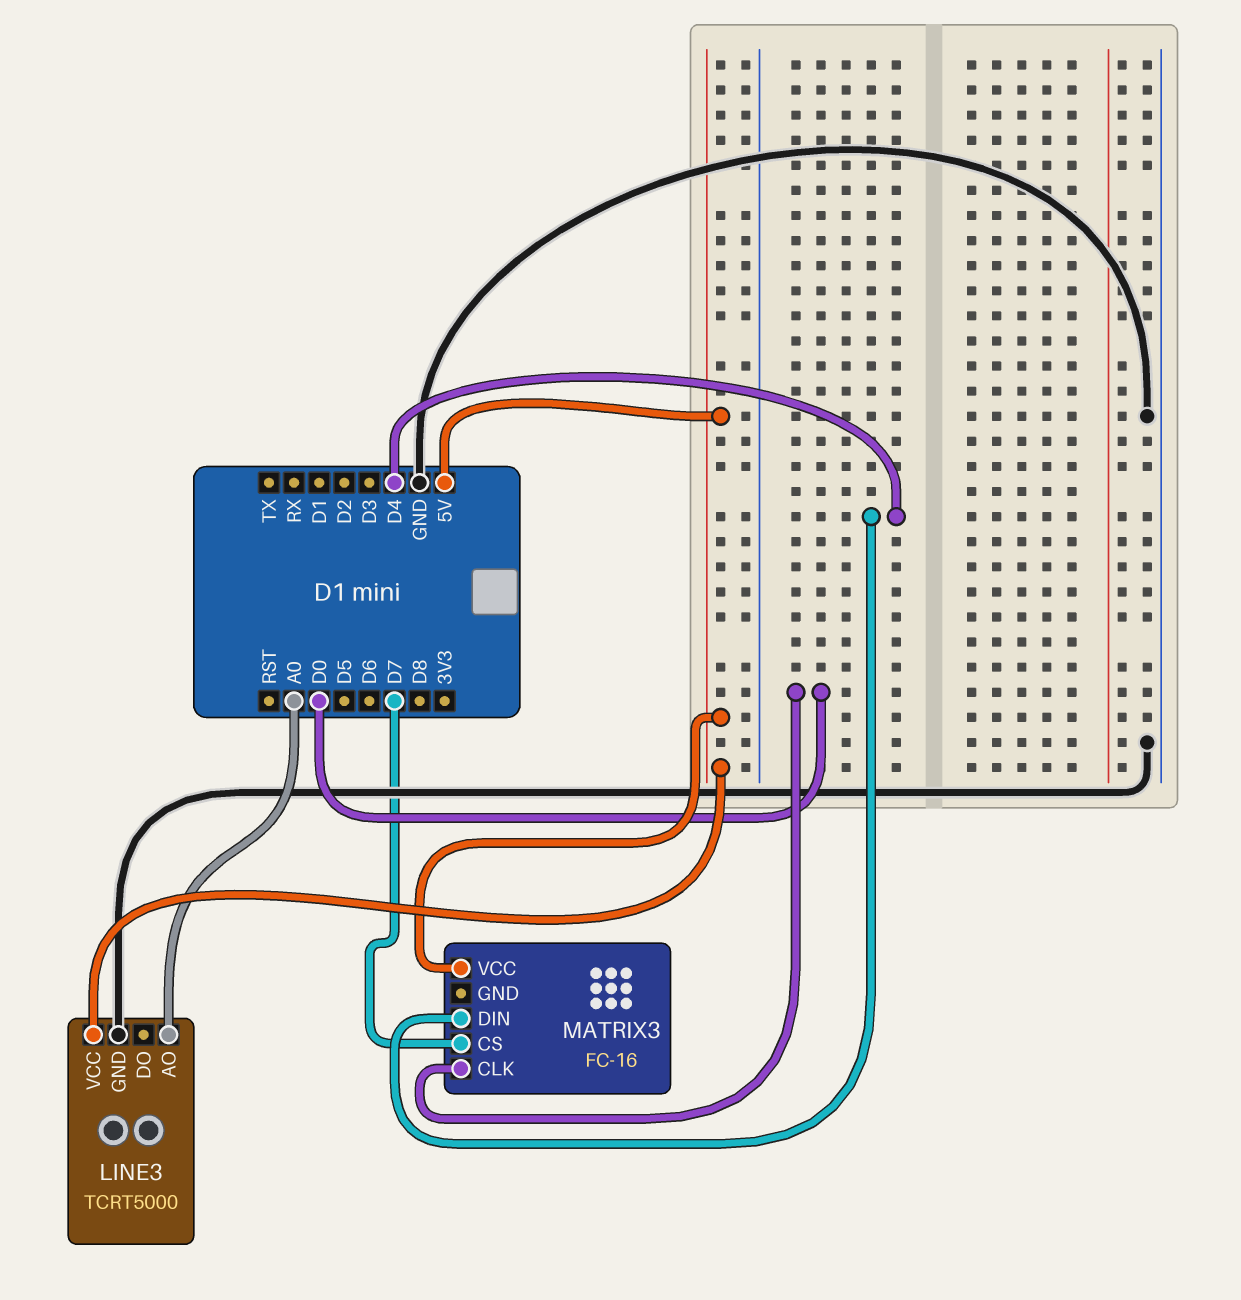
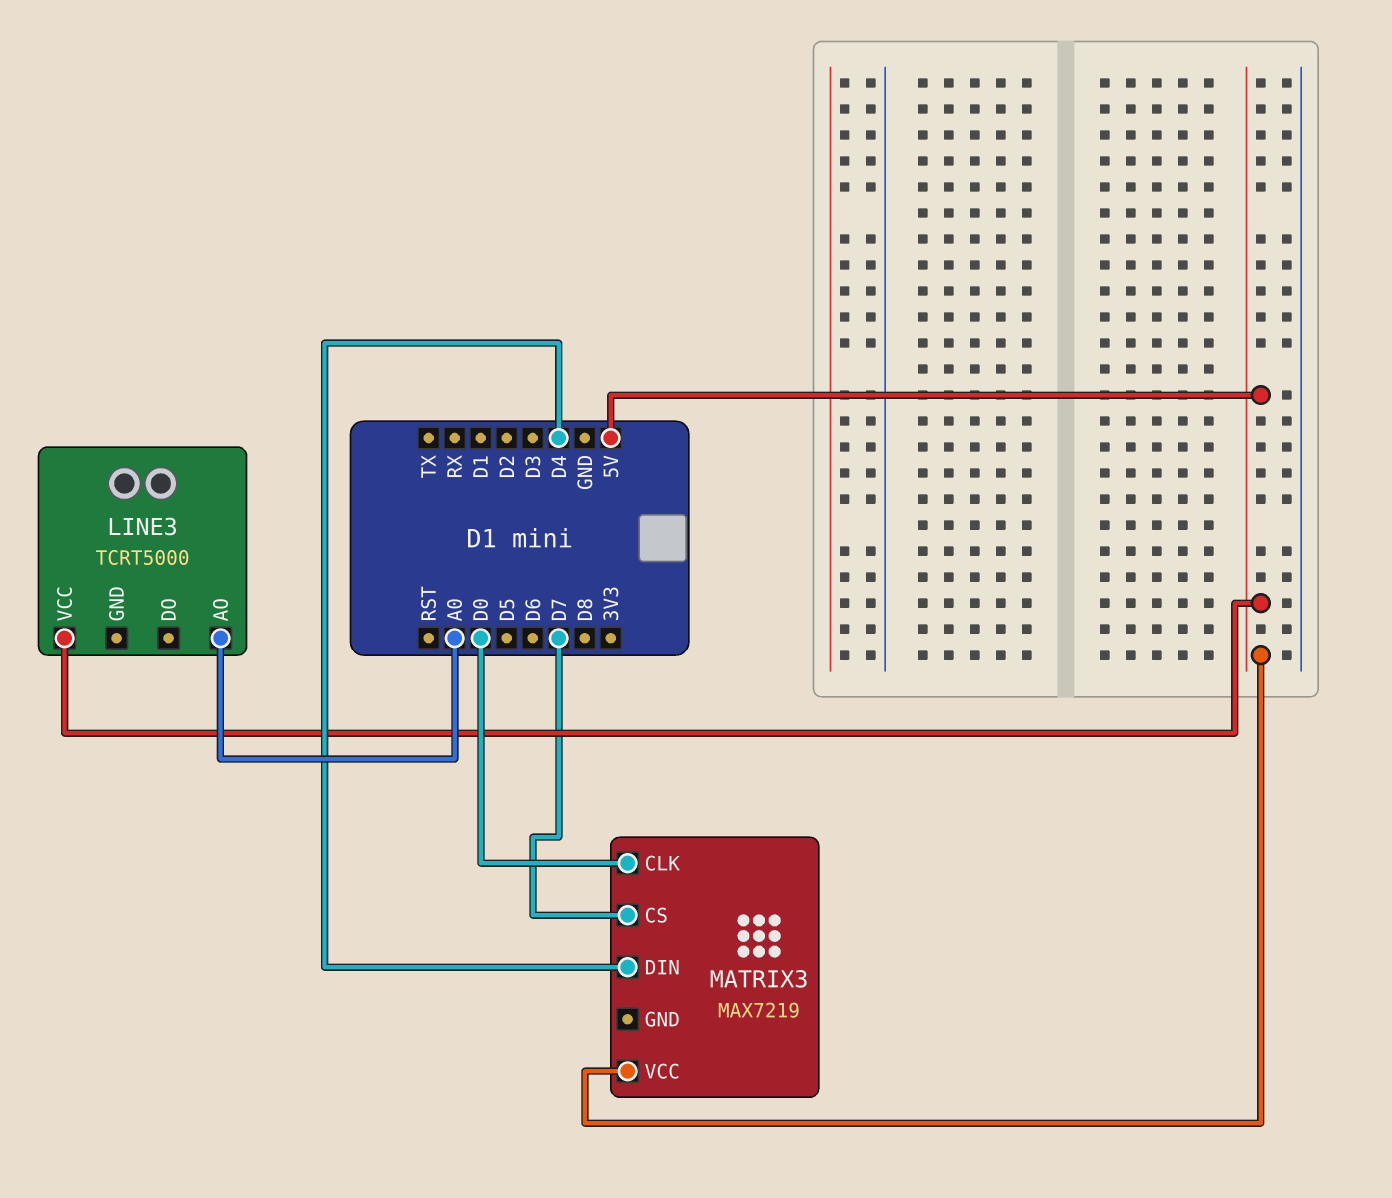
LINE3 pin GND: GND -> none
MATRIX3: FC-16 -> MAX7219

